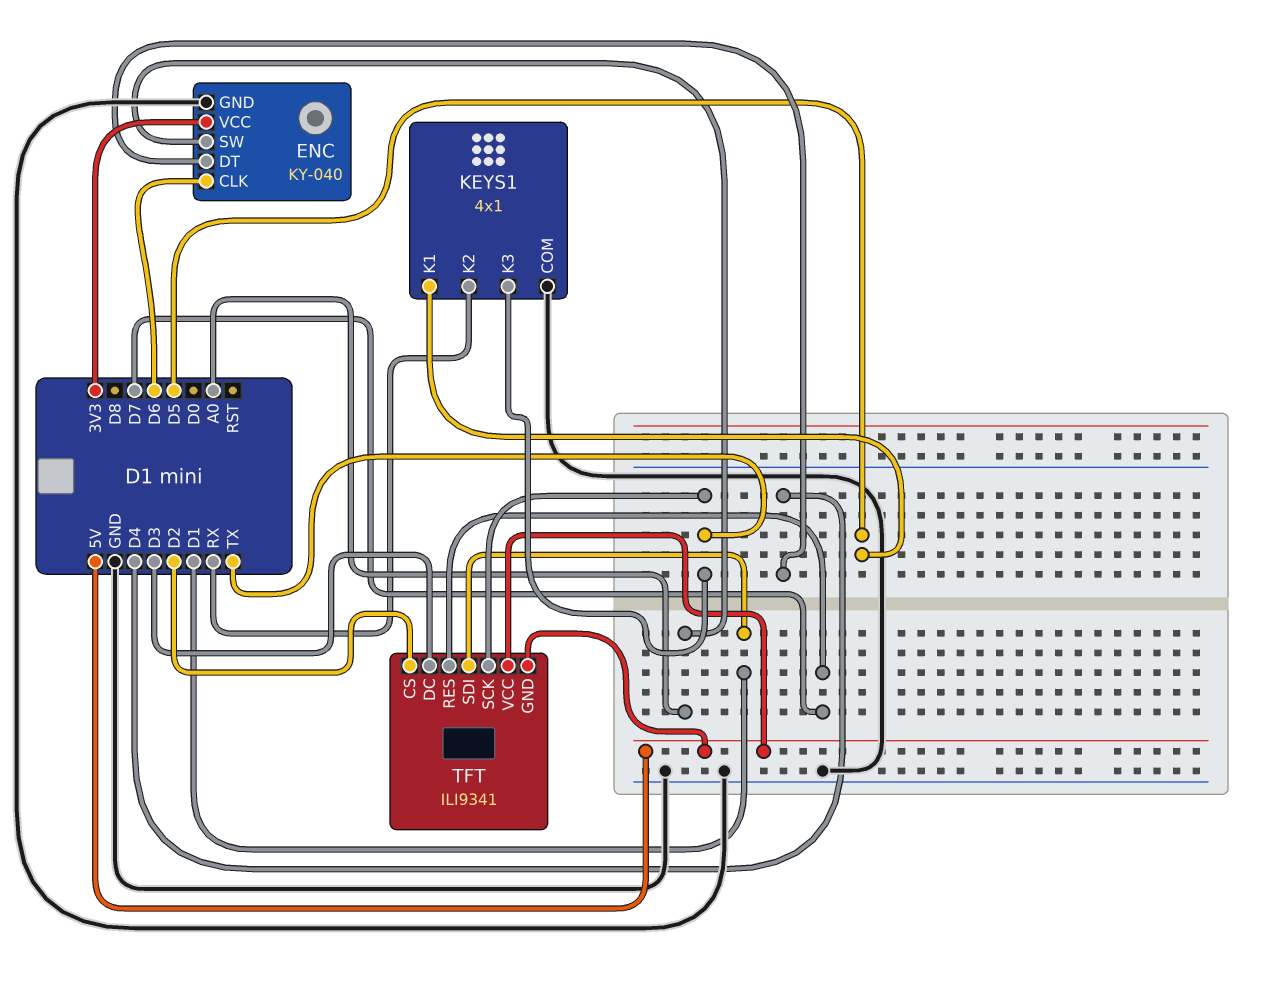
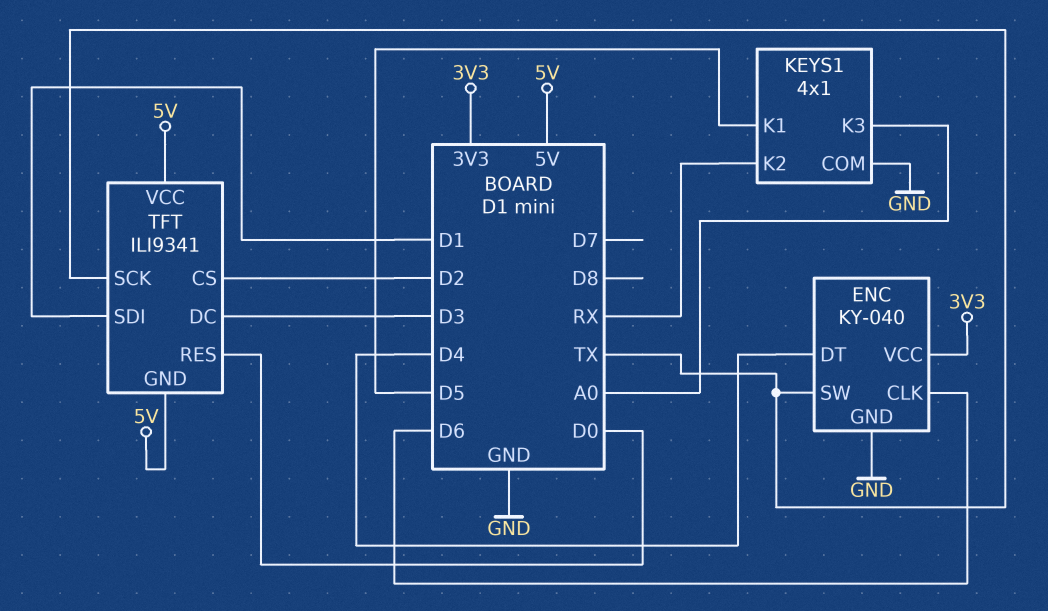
ENC pin SW: A0 -> TX
KEYS1 pin K3: TX -> A0
TFT pin RES: D7 -> D0

